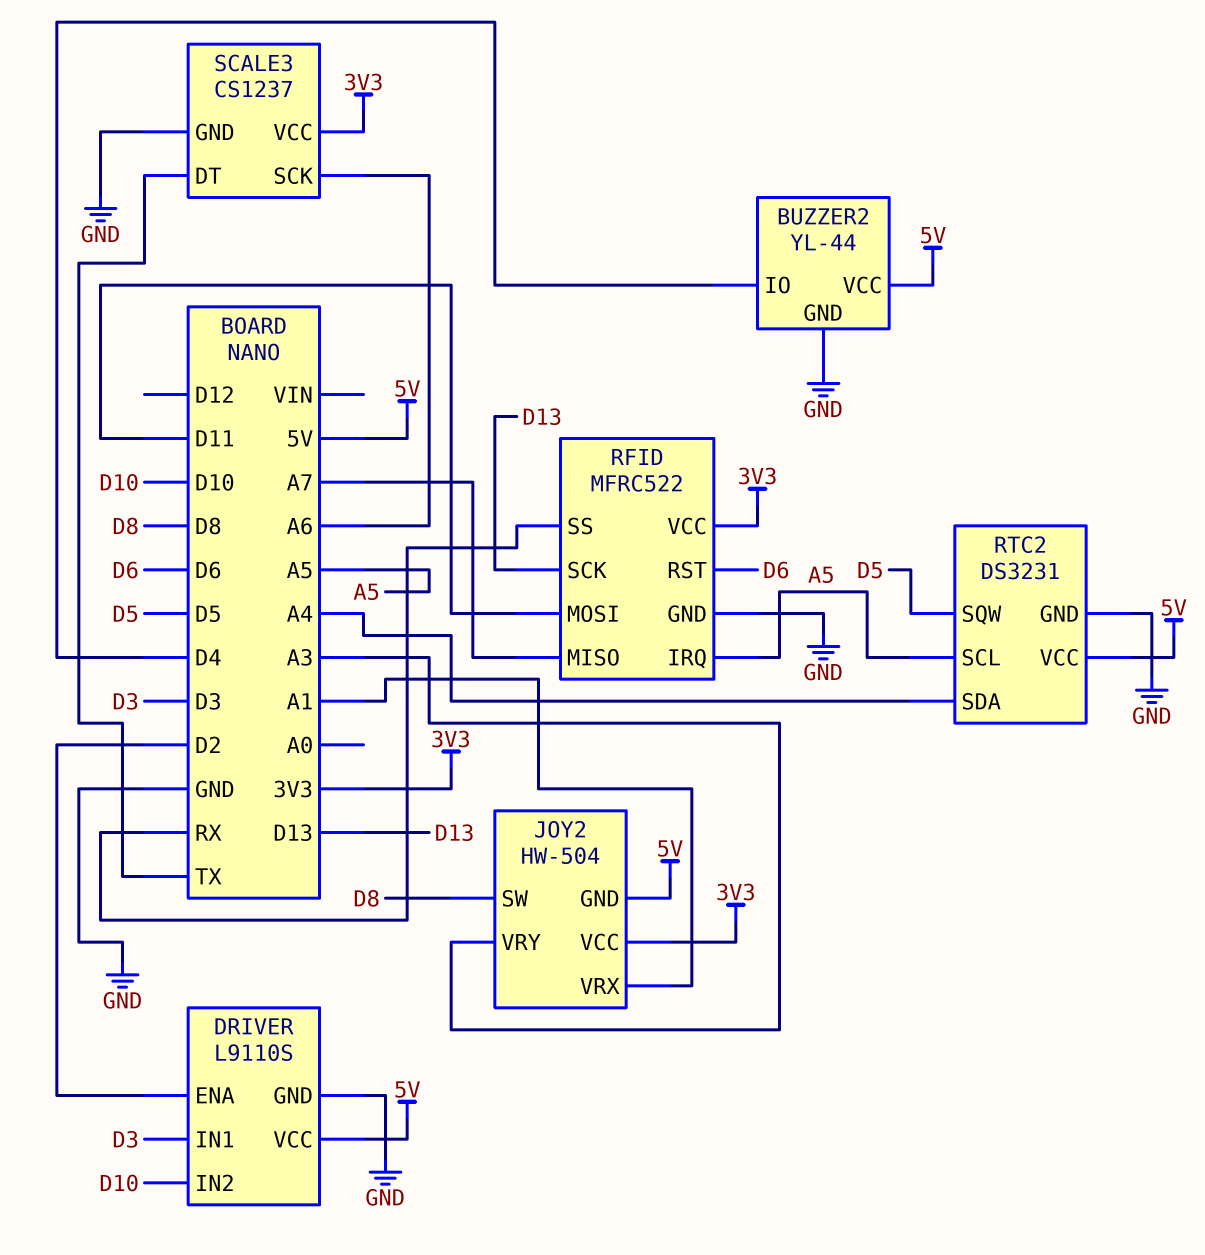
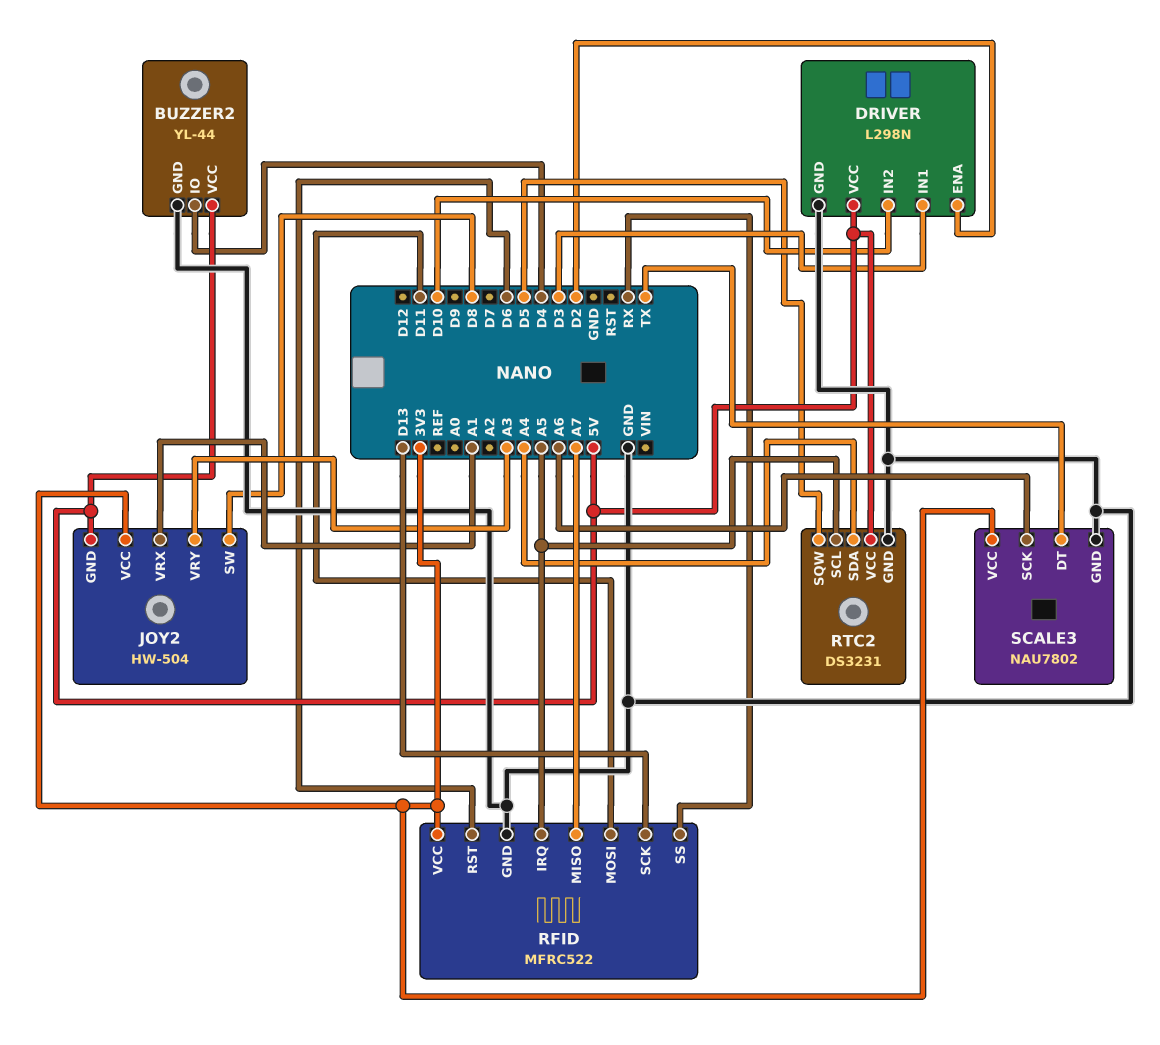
DRIVER: L9110S -> L298N
SCALE3: CS1237 -> NAU7802

